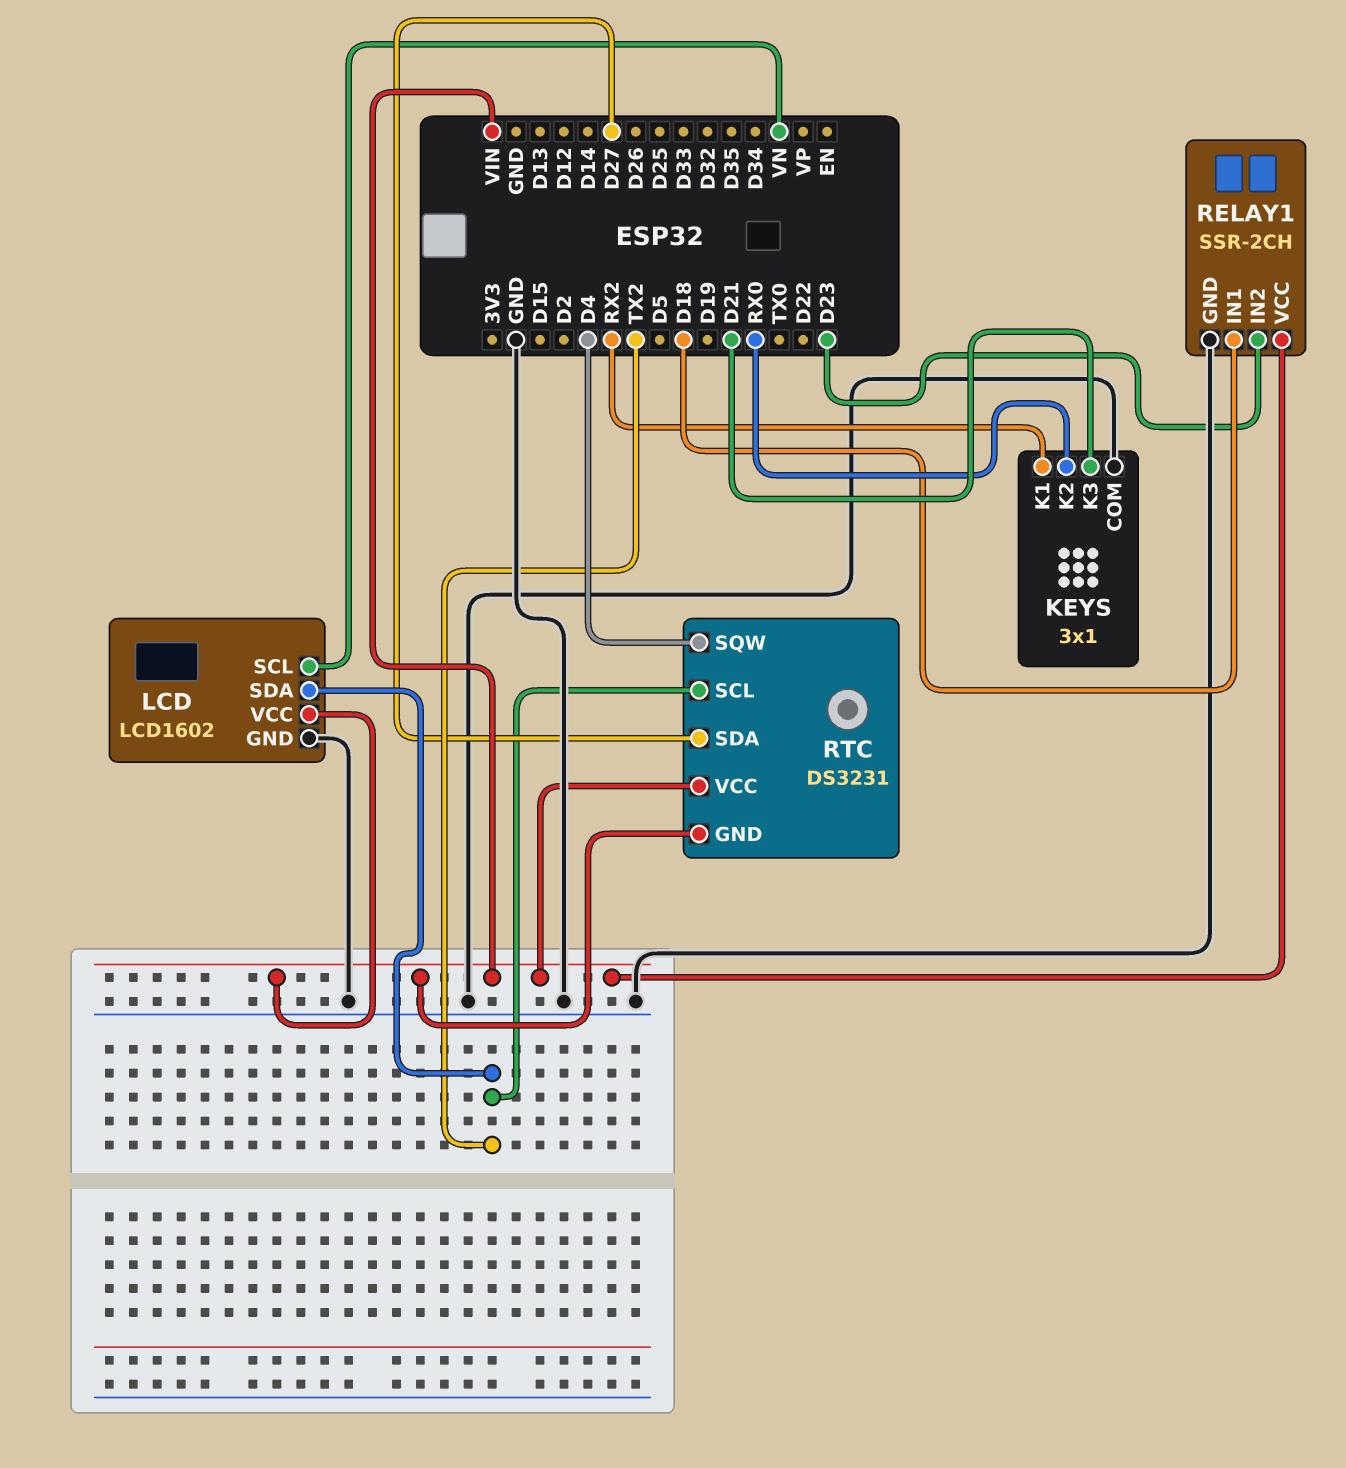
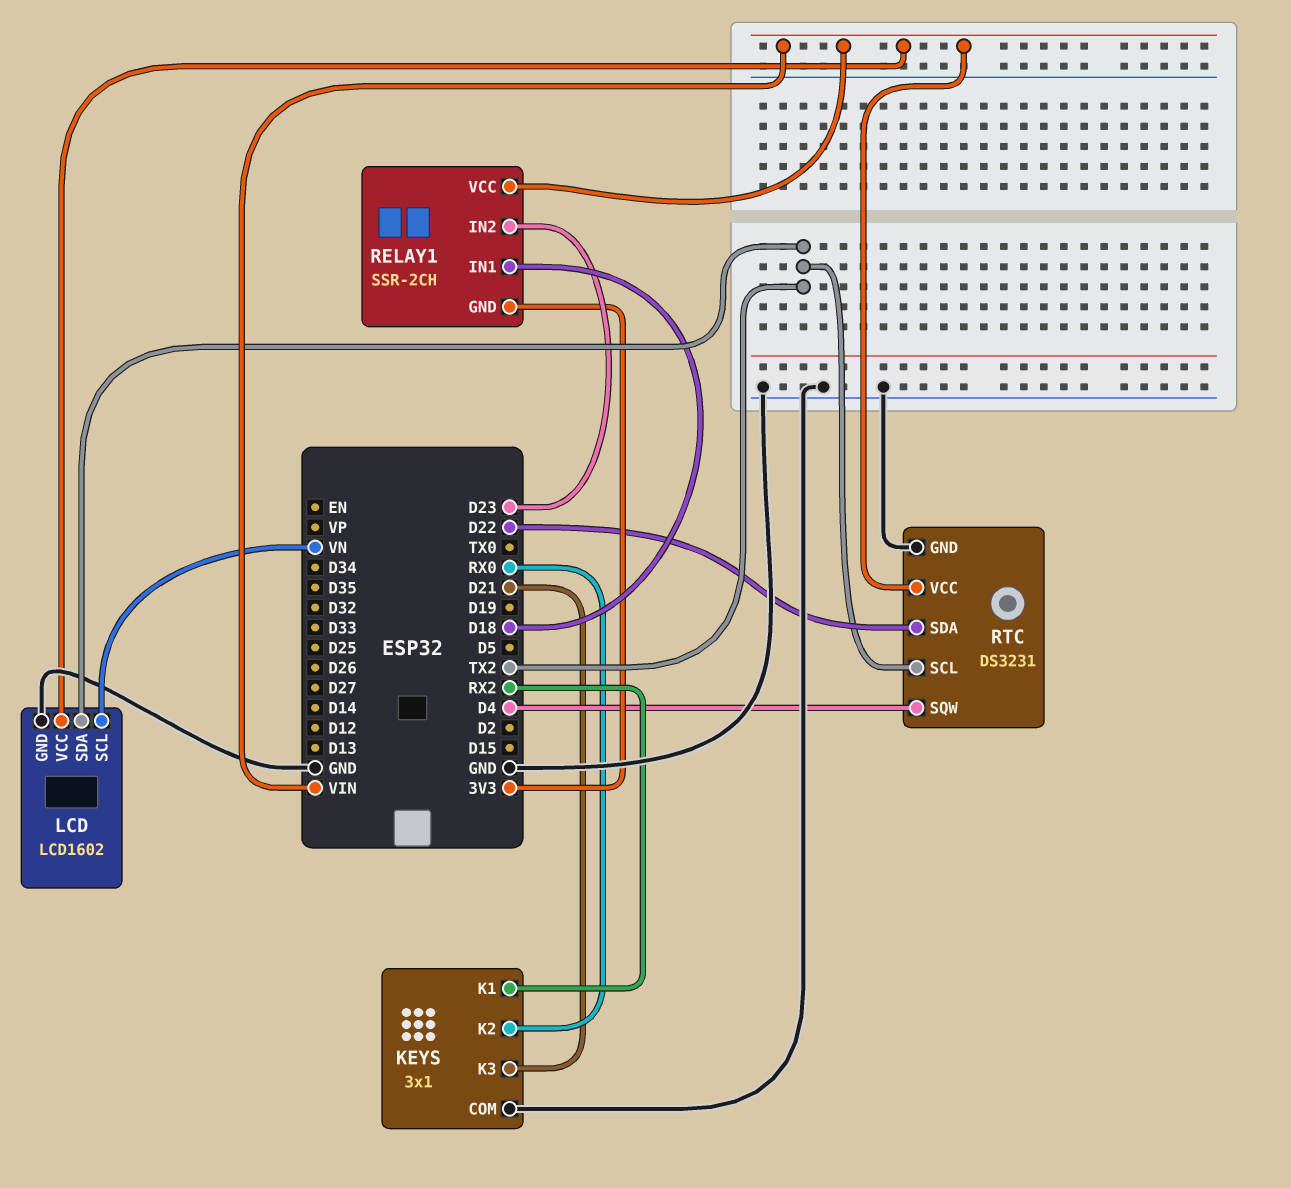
RELAY1 pin GND: GND -> 3V3
RTC pin GND: VIN -> GND
RTC pin SDA: D27 -> D22

